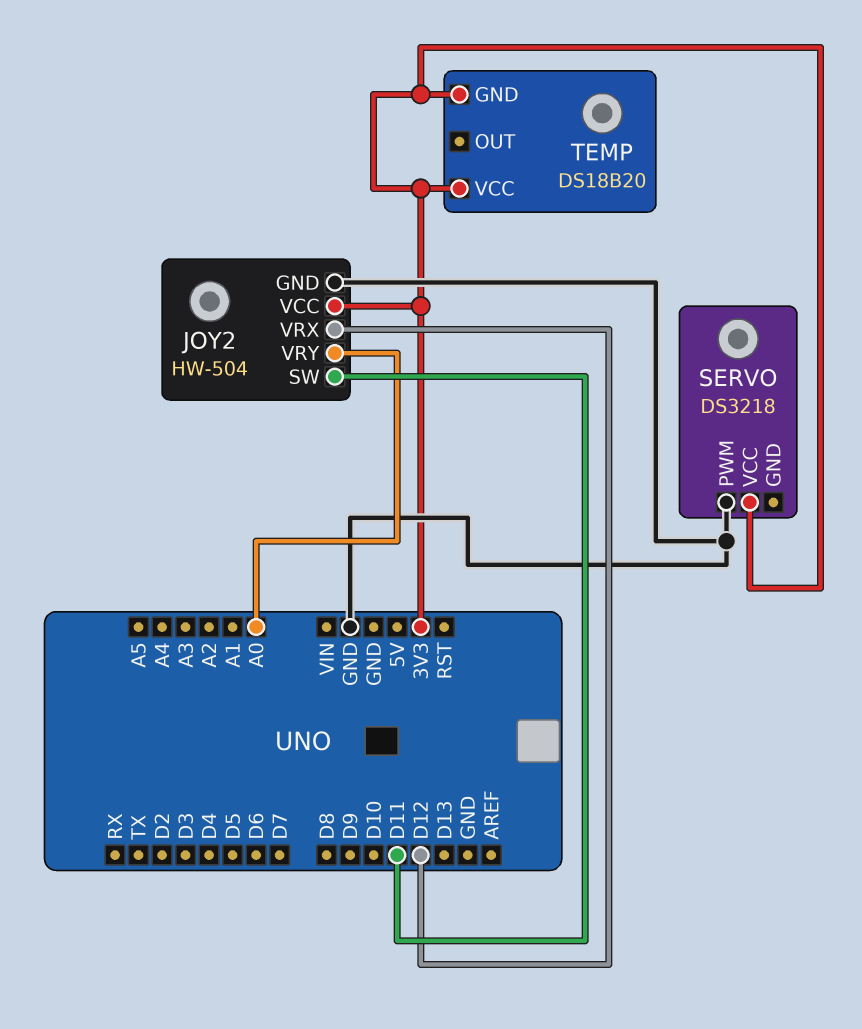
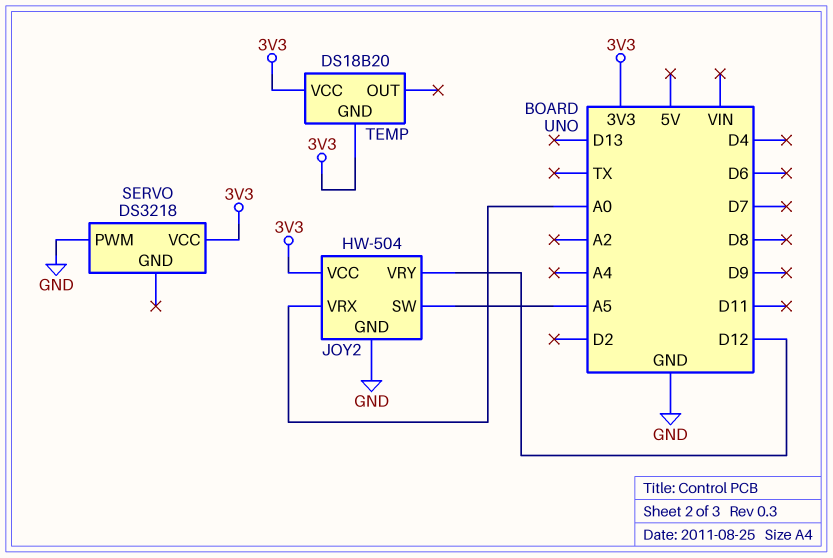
JOY2 pin SW: D11 -> A5
JOY2 pin VRX: D12 -> A0
JOY2 pin VRY: A0 -> D12

